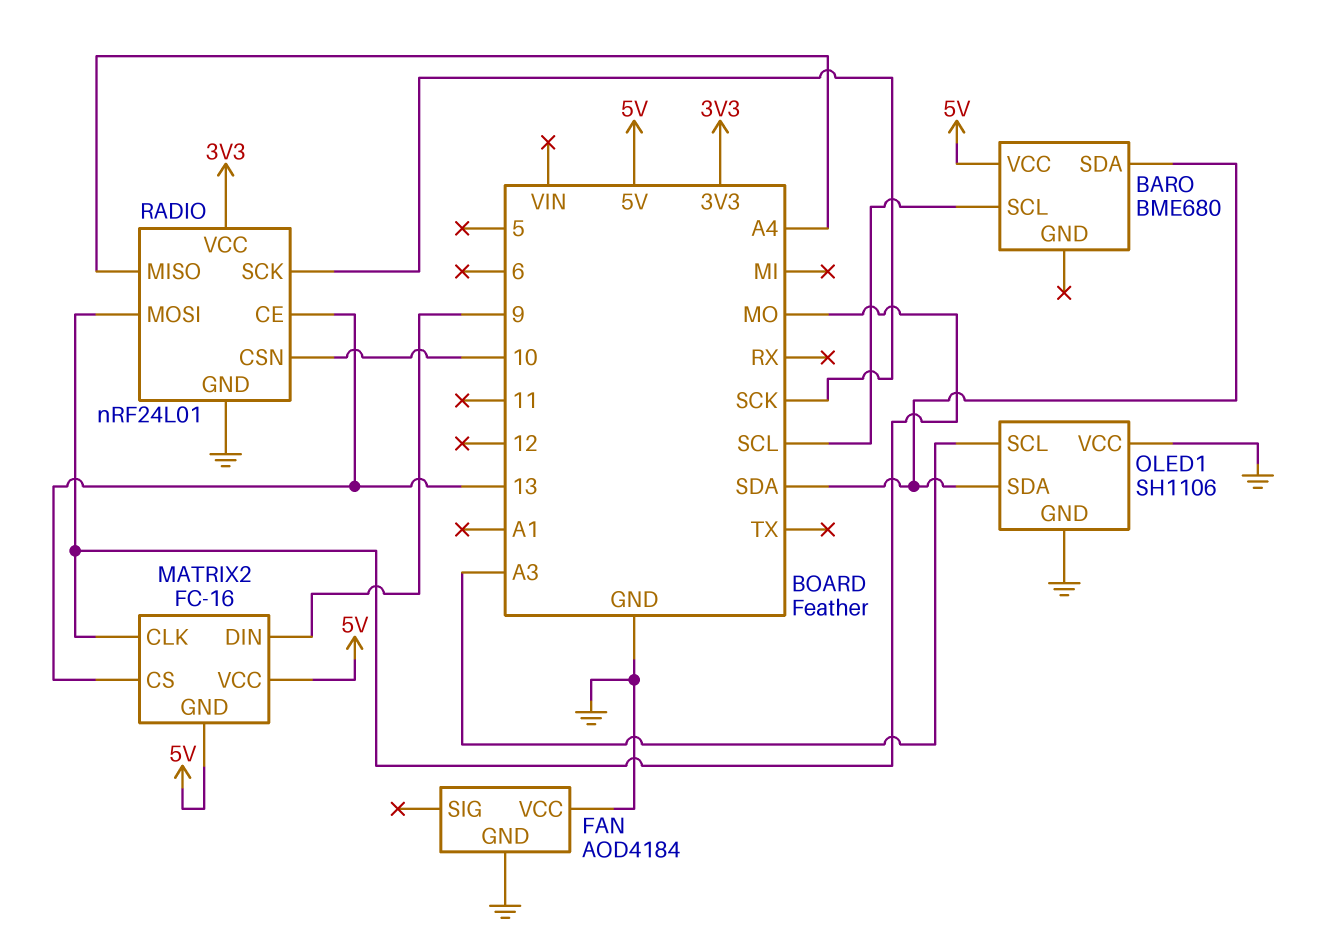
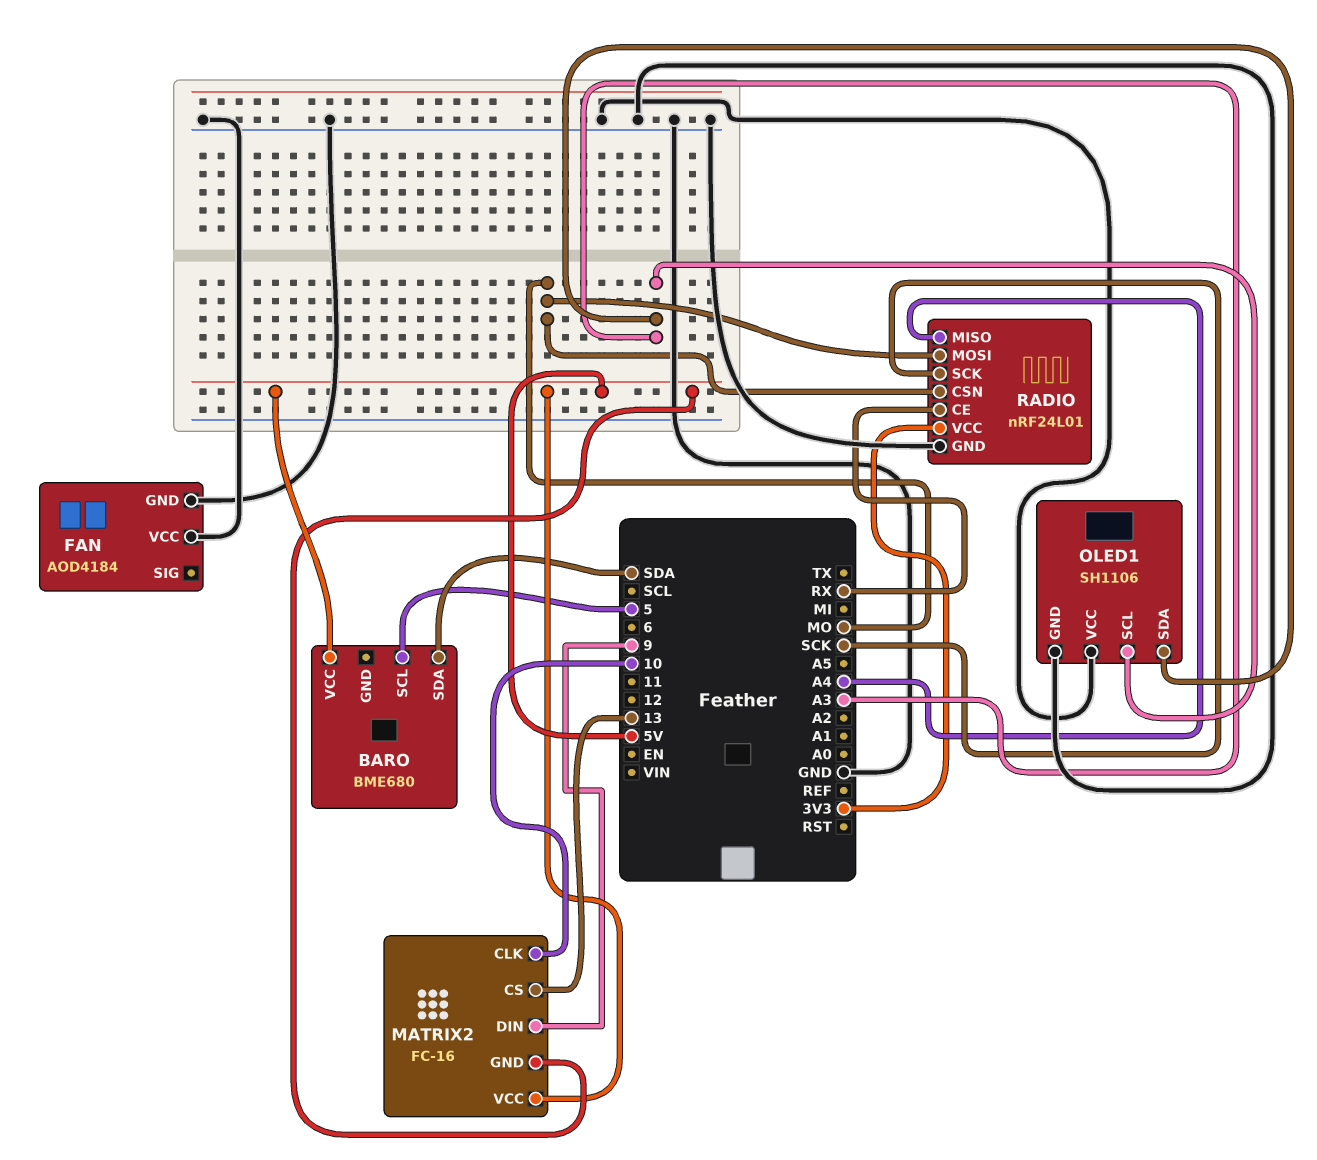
BARO pin SCL: SCL -> 5
MATRIX2 pin CLK: MO -> 10
OLED1 pin SDA: SDA -> A3
RADIO pin CE: 13 -> RX
RADIO pin CSN: 10 -> MO

